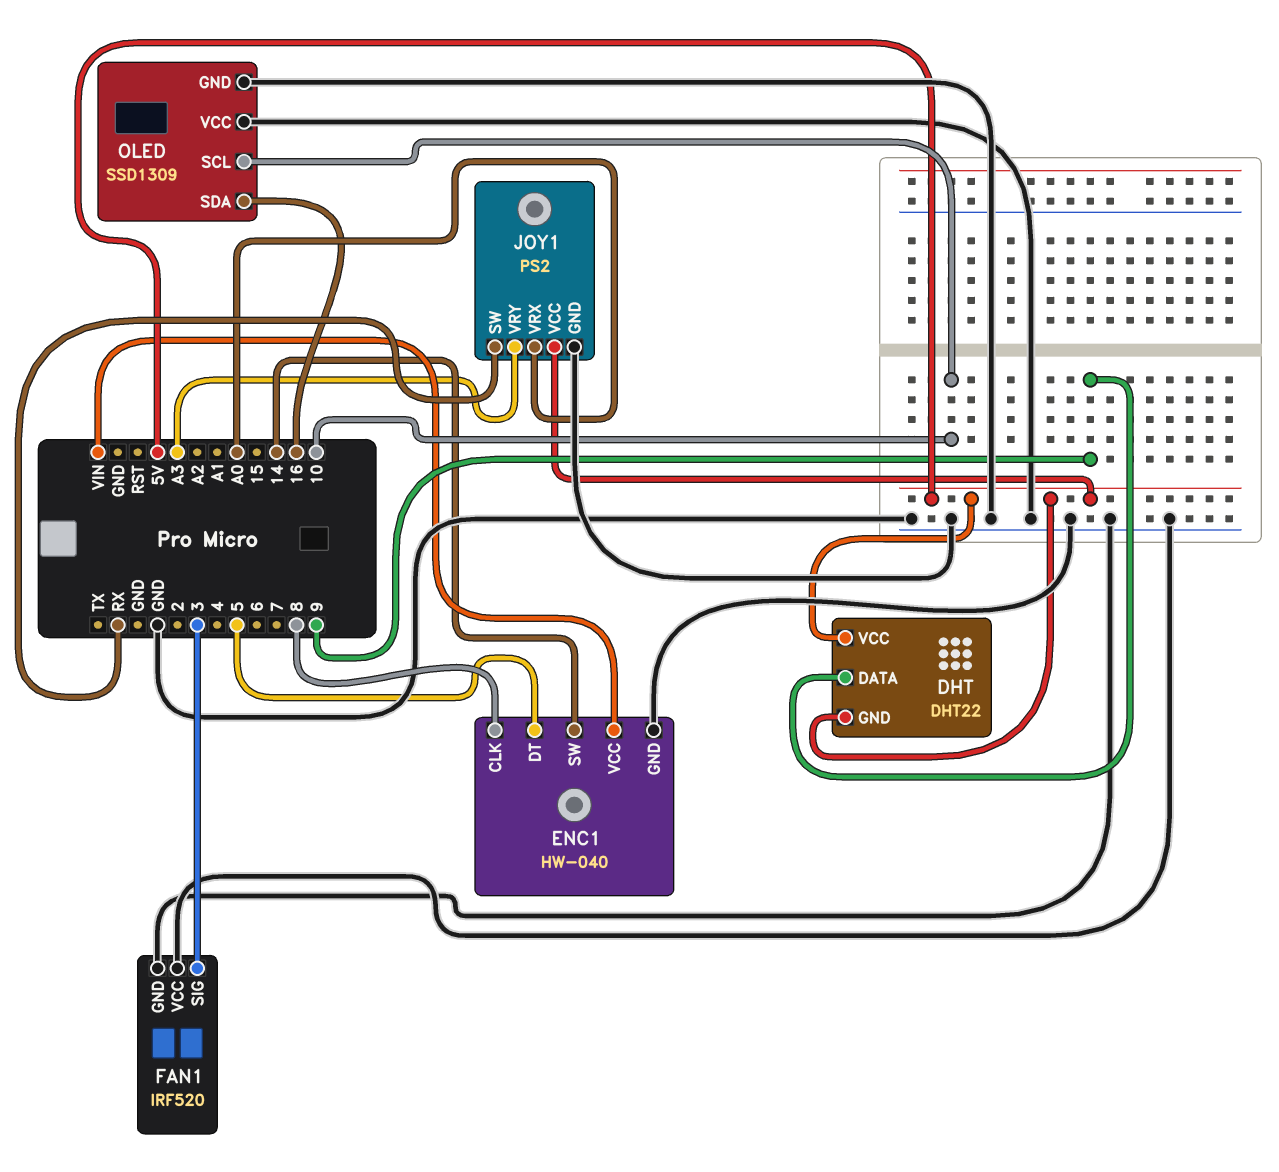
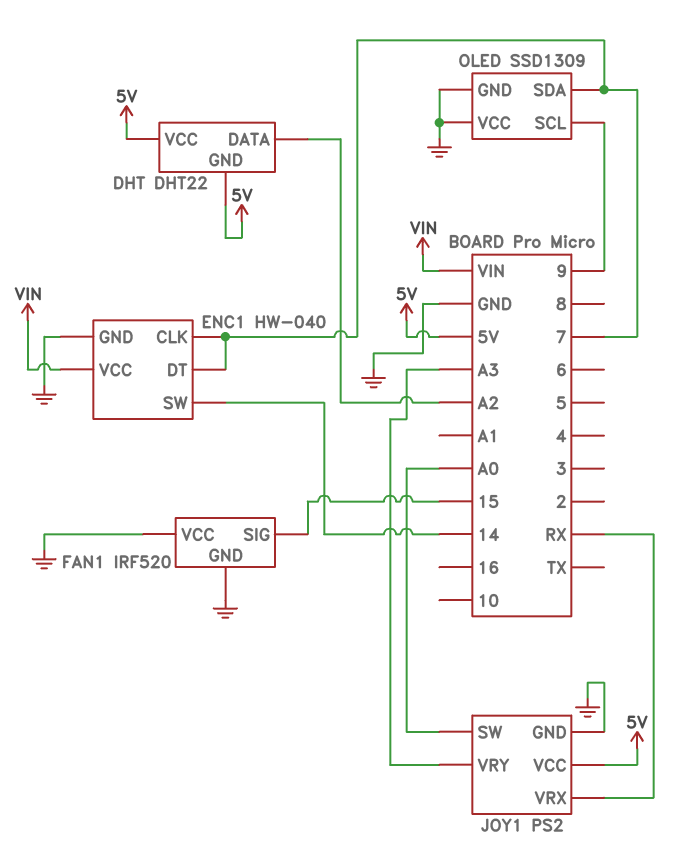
DHT pin DATA: 9 -> A2
ENC1 pin CLK: 8 -> 7
ENC1 pin DT: 5 -> 7
FAN1 pin SIG: 3 -> 15
JOY1 pin SW: RX -> A0
JOY1 pin VRX: A0 -> RX
OLED pin SCL: 10 -> 9
OLED pin SDA: 16 -> 7

